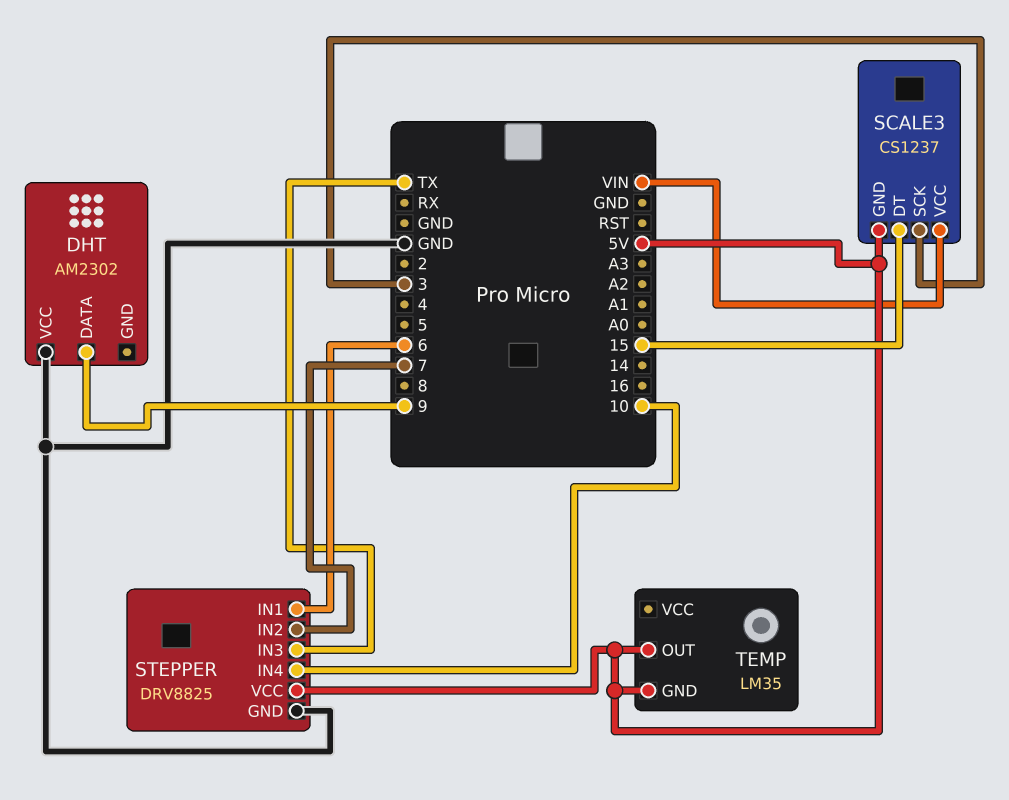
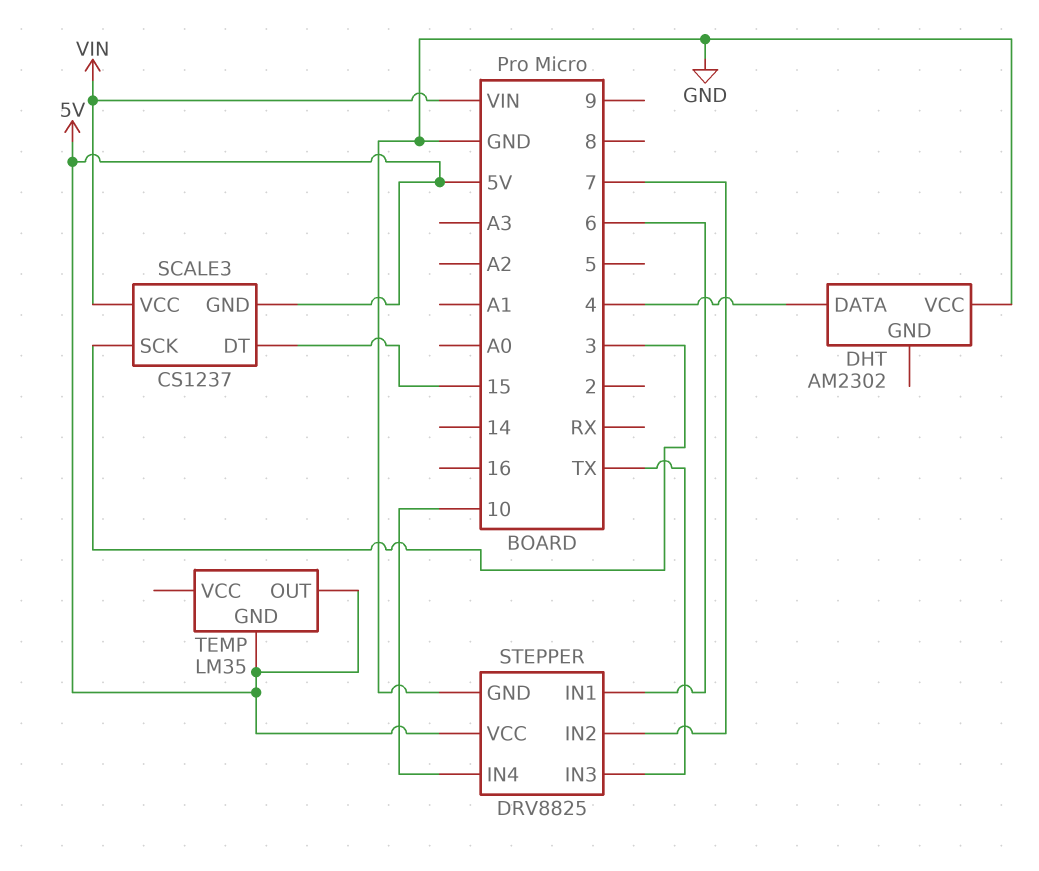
DHT pin DATA: 9 -> 4

